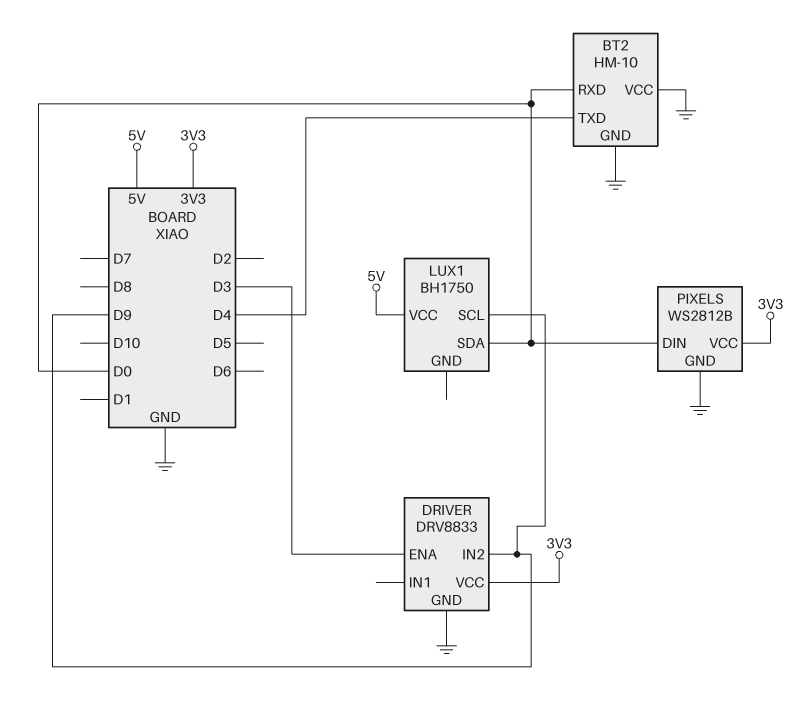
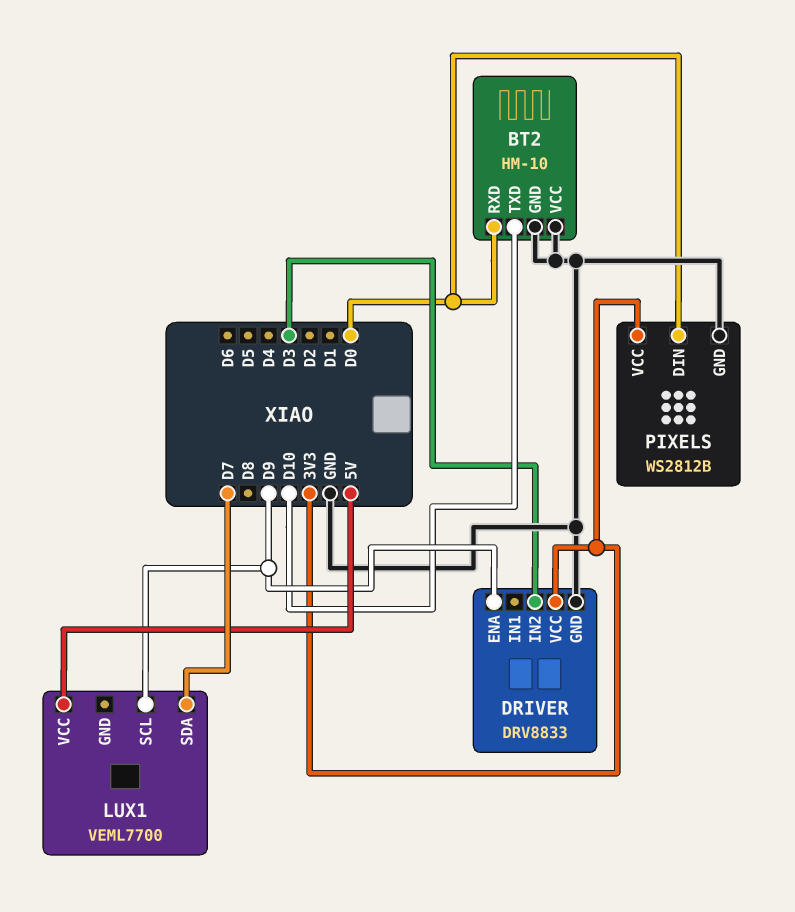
BT2 pin TXD: D4 -> D10
DRIVER pin ENA: D3 -> D9
DRIVER pin IN2: D9 -> D3
LUX1: BH1750 -> VEML7700
LUX1 pin SDA: D0 -> D7

